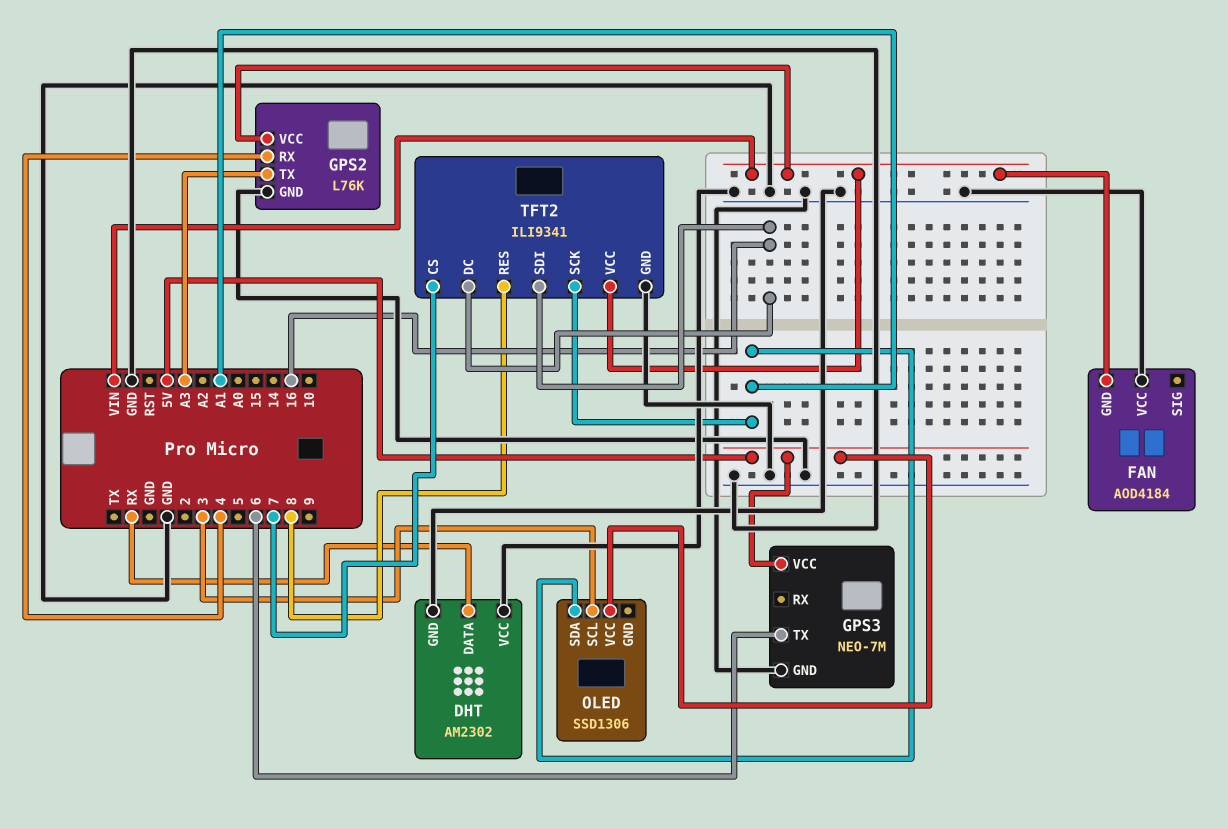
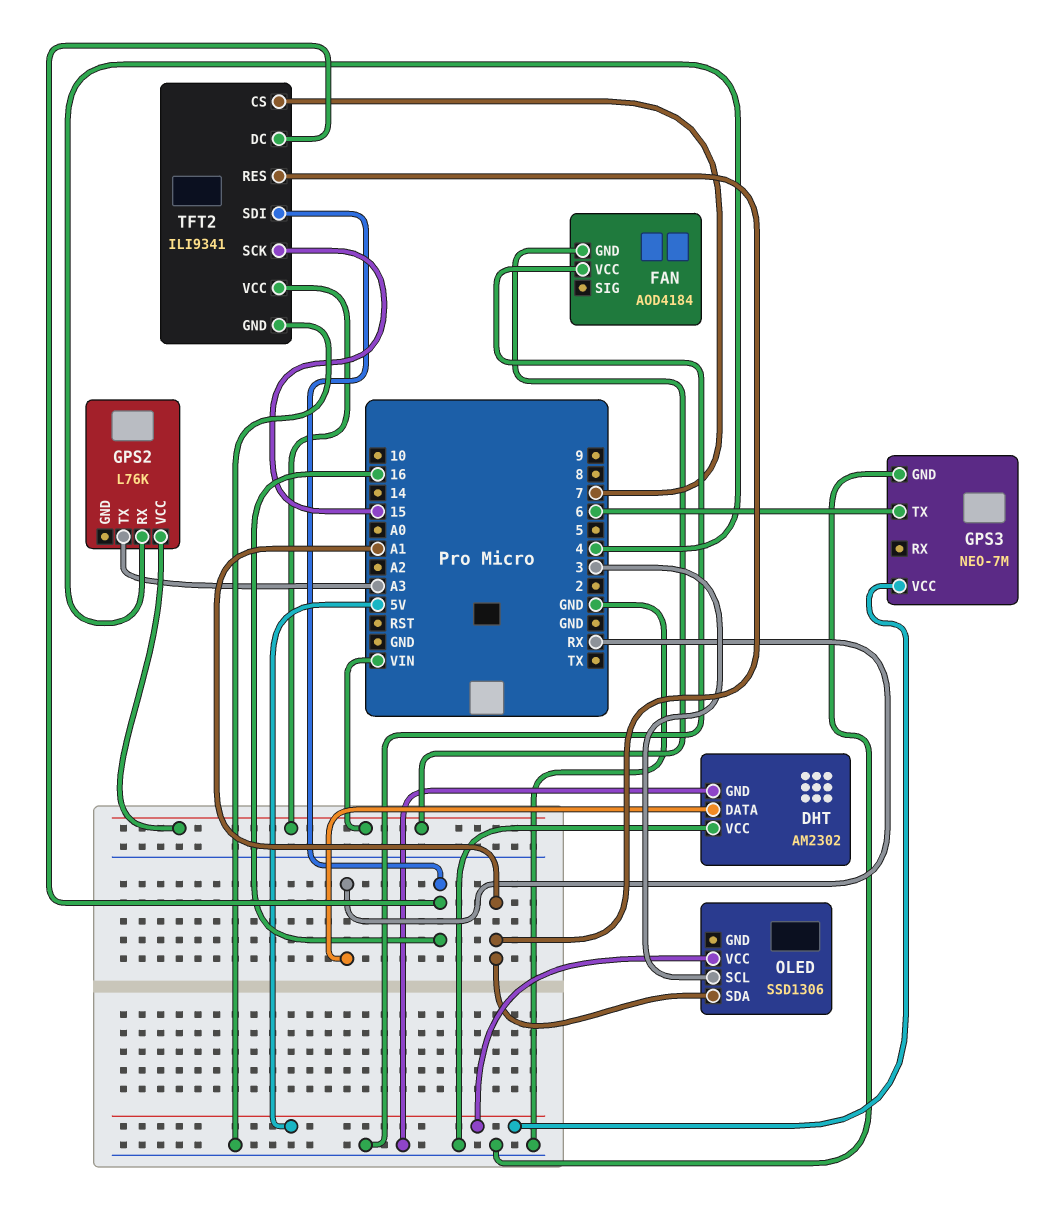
GPS2 pin GND: GND -> none
TFT2 pin RES: 8 -> A1
TFT2 pin SCK: A1 -> 15

